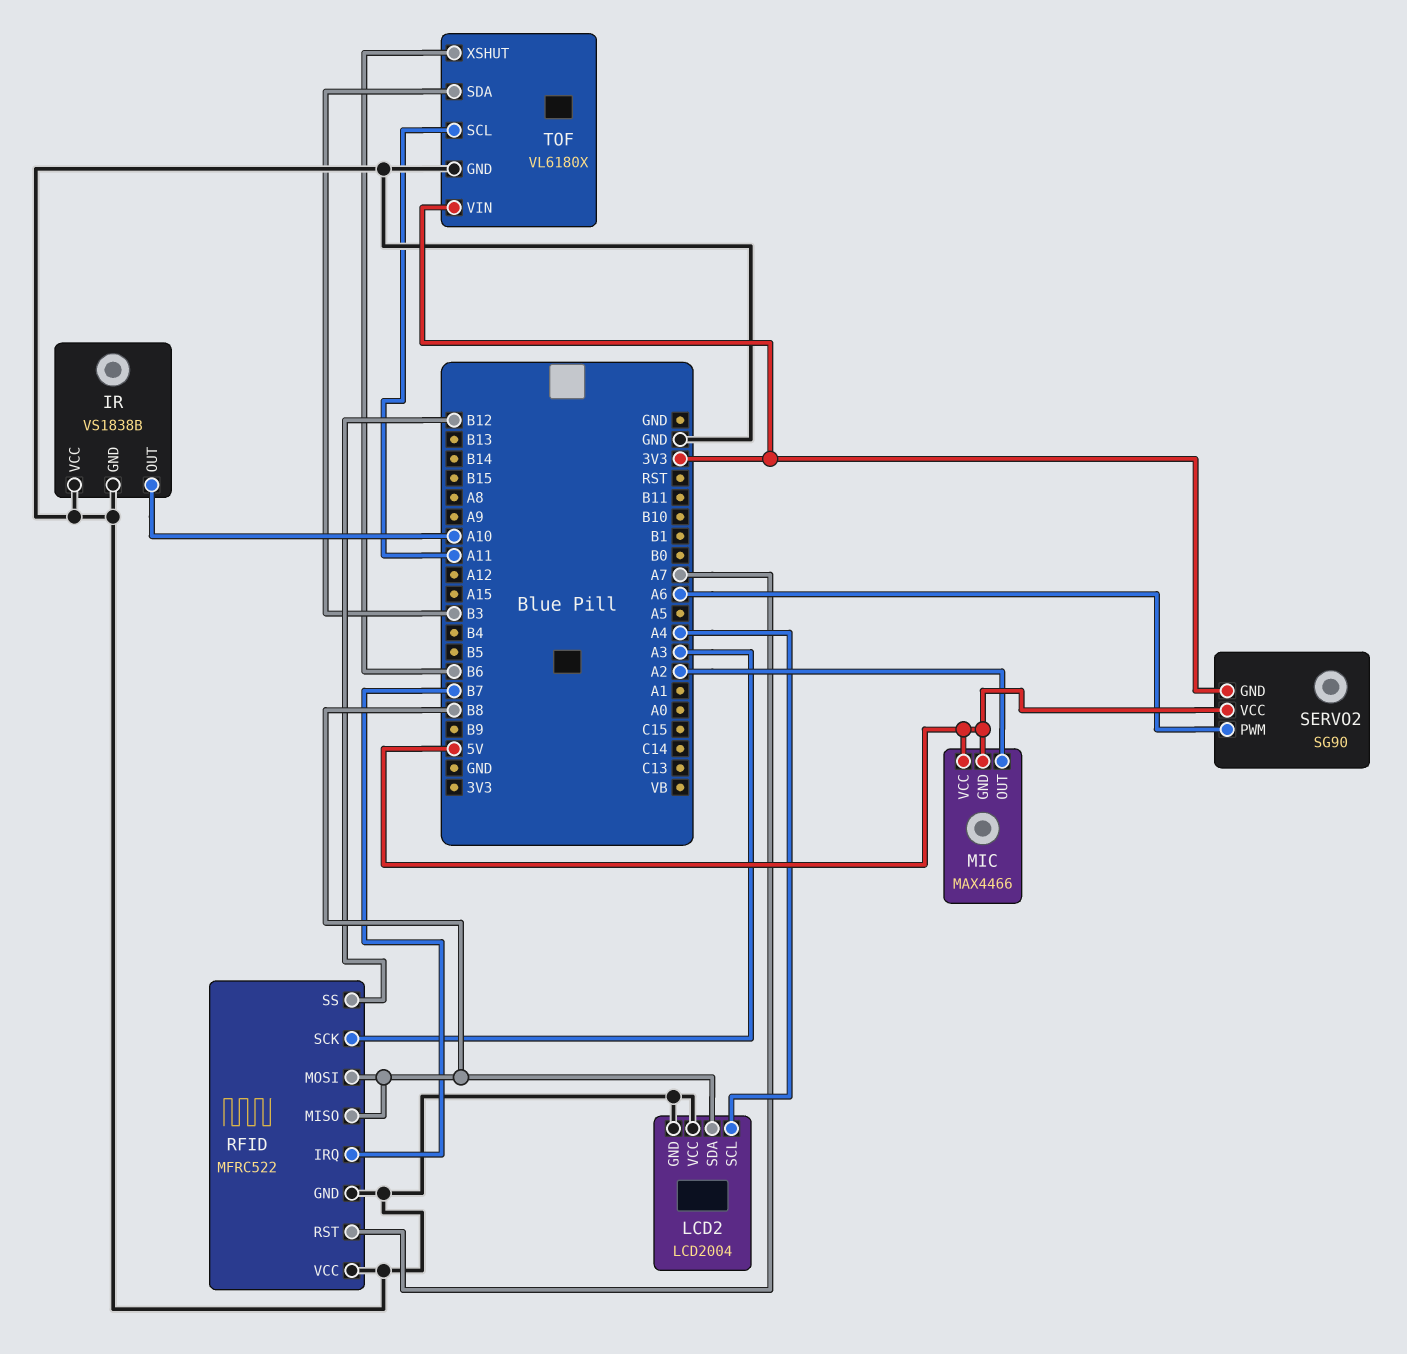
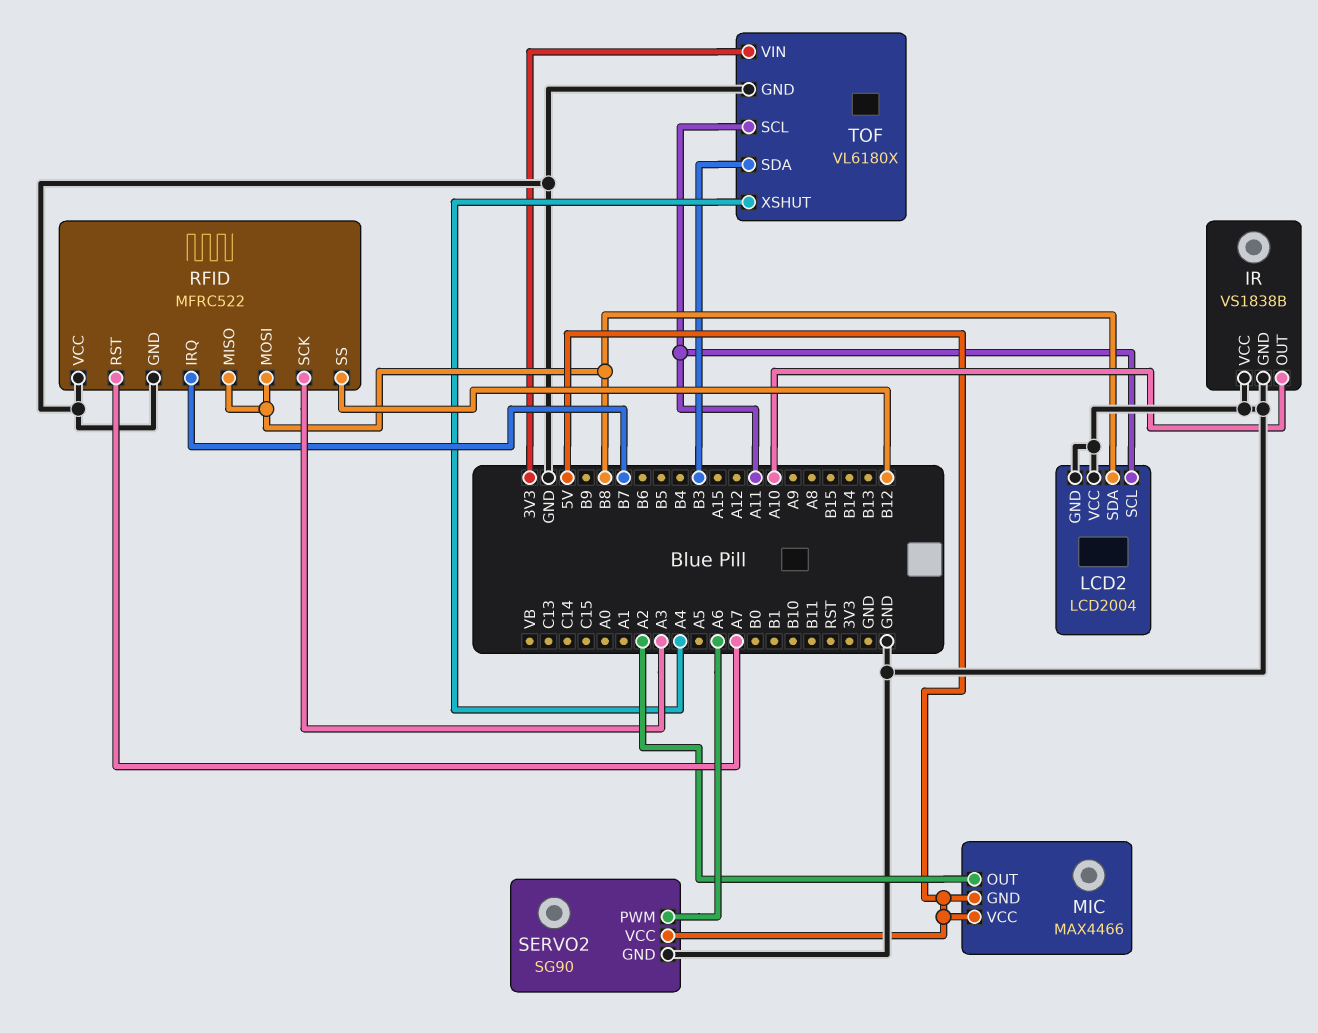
LCD2 pin SCL: A4 -> A11
SERVO2 pin GND: 3V3 -> GND
TOF pin XSHUT: B6 -> A4

